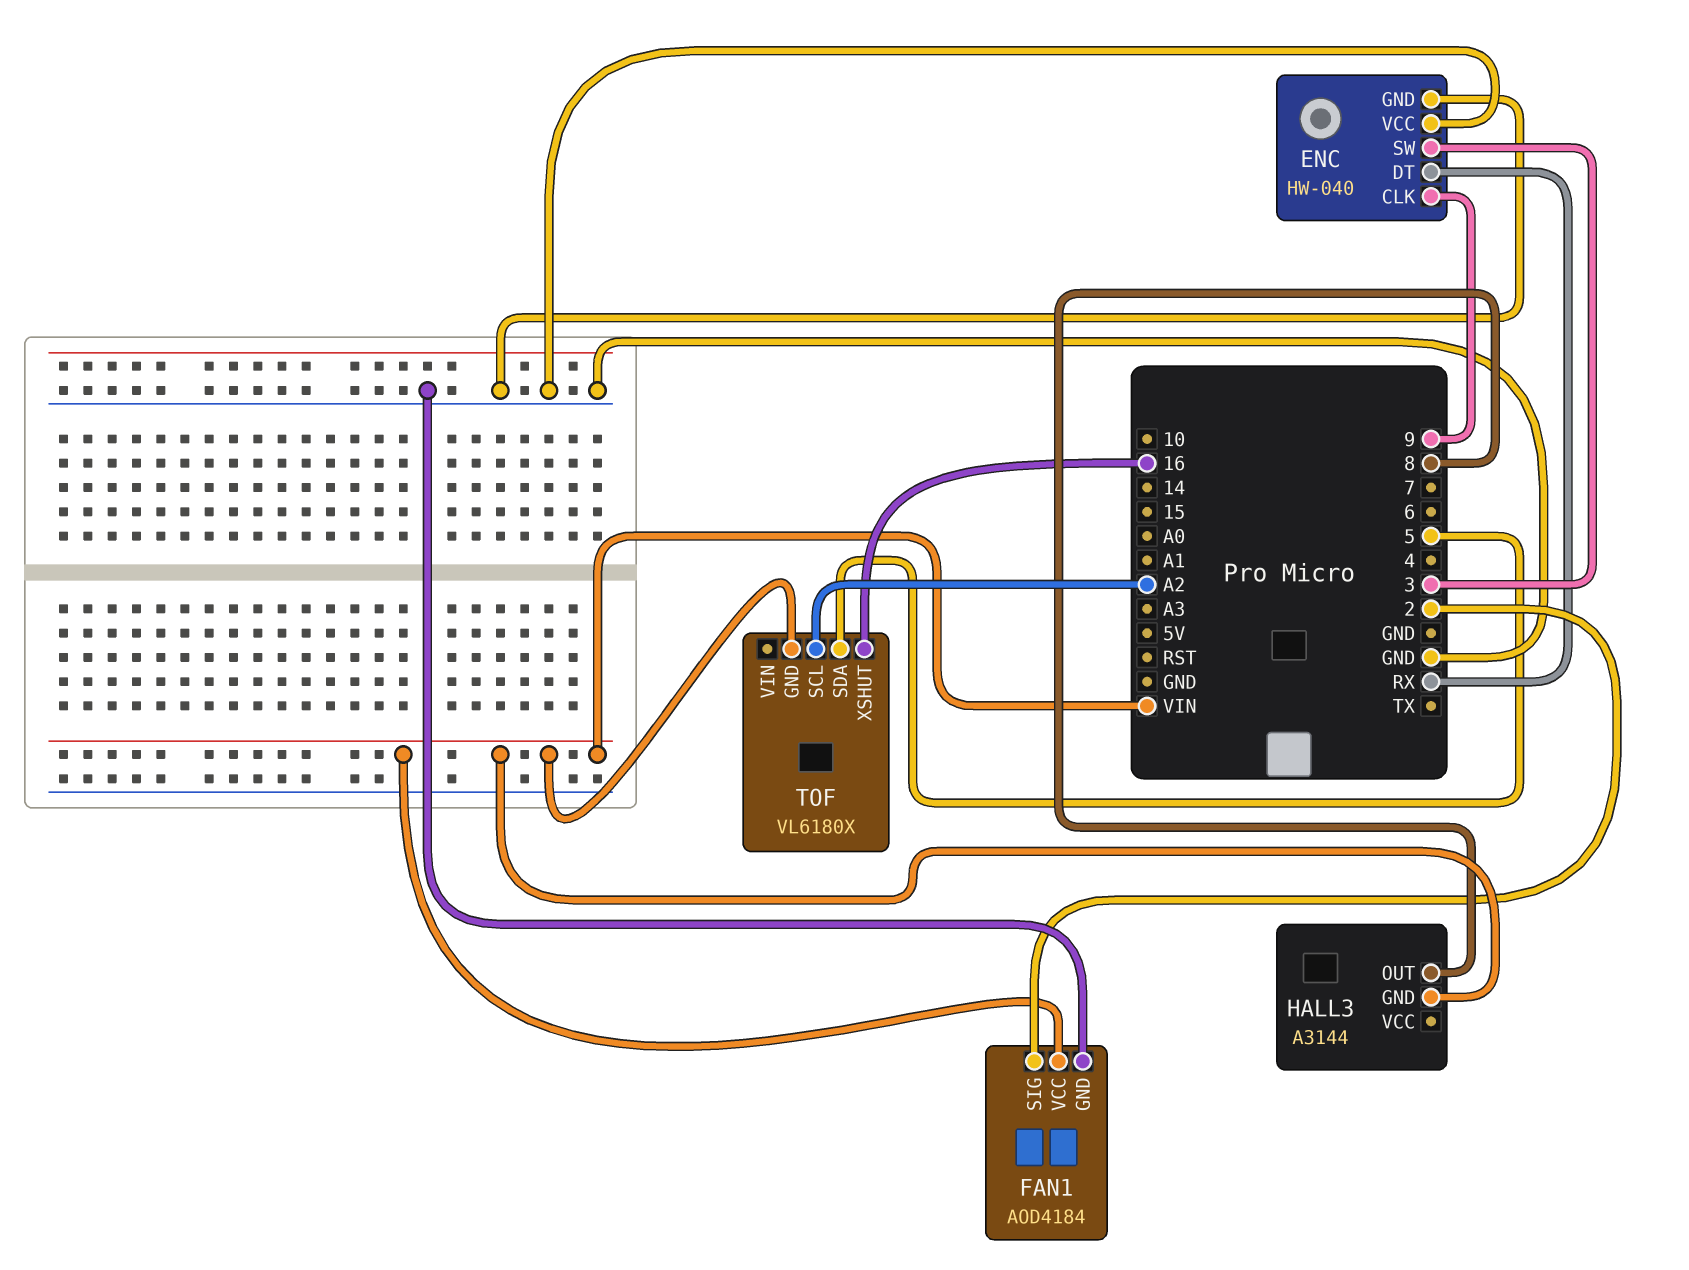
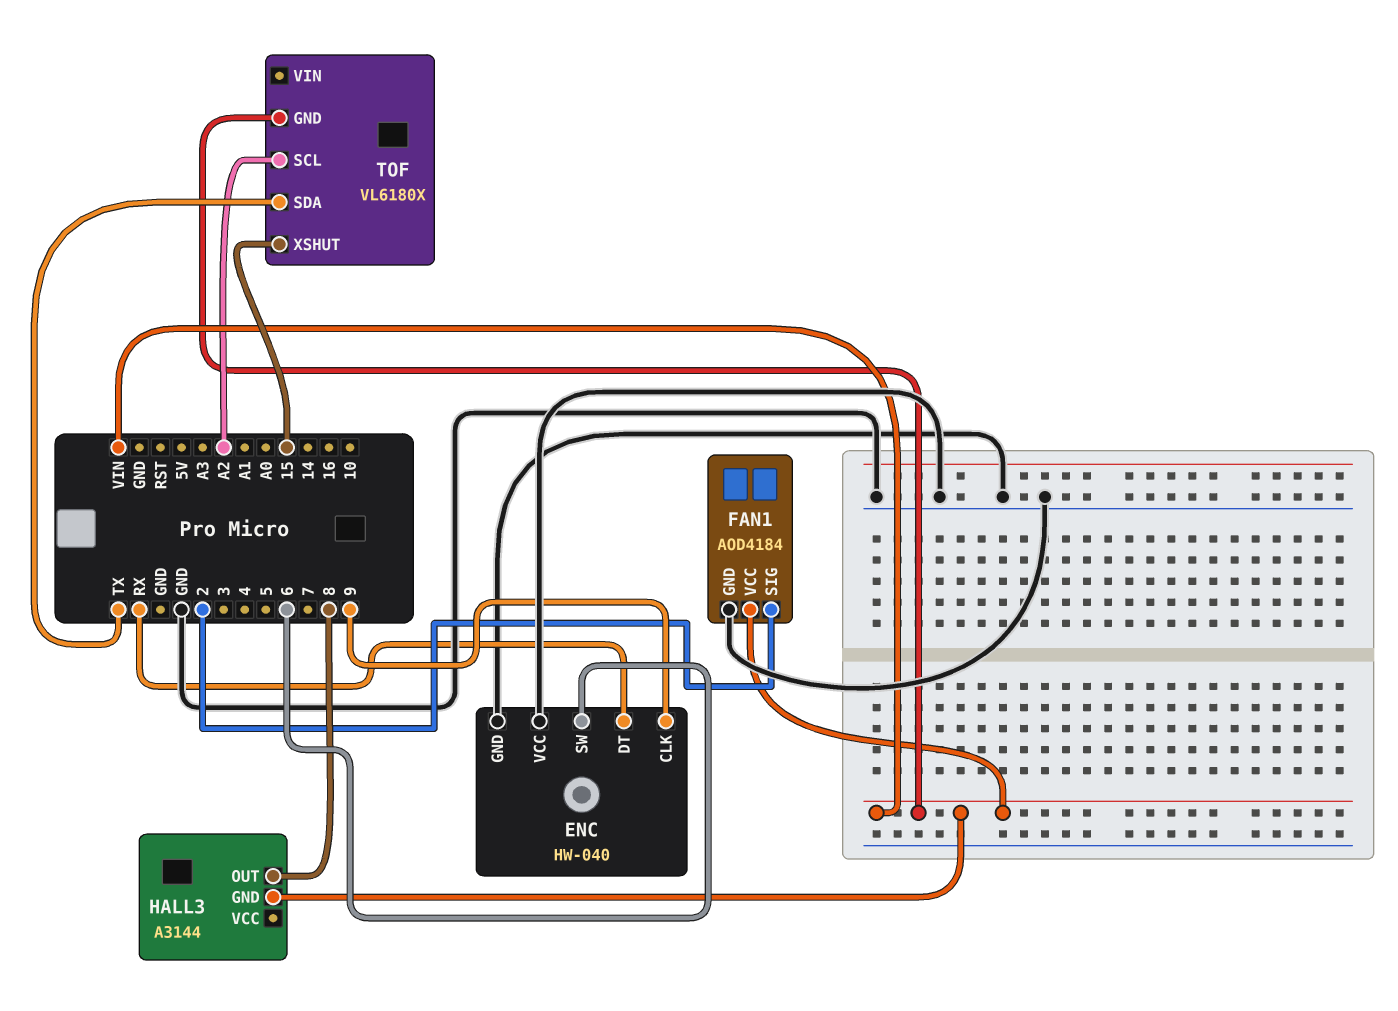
ENC pin SW: 3 -> 6
TOF pin SDA: 5 -> TX
TOF pin XSHUT: 16 -> 15

